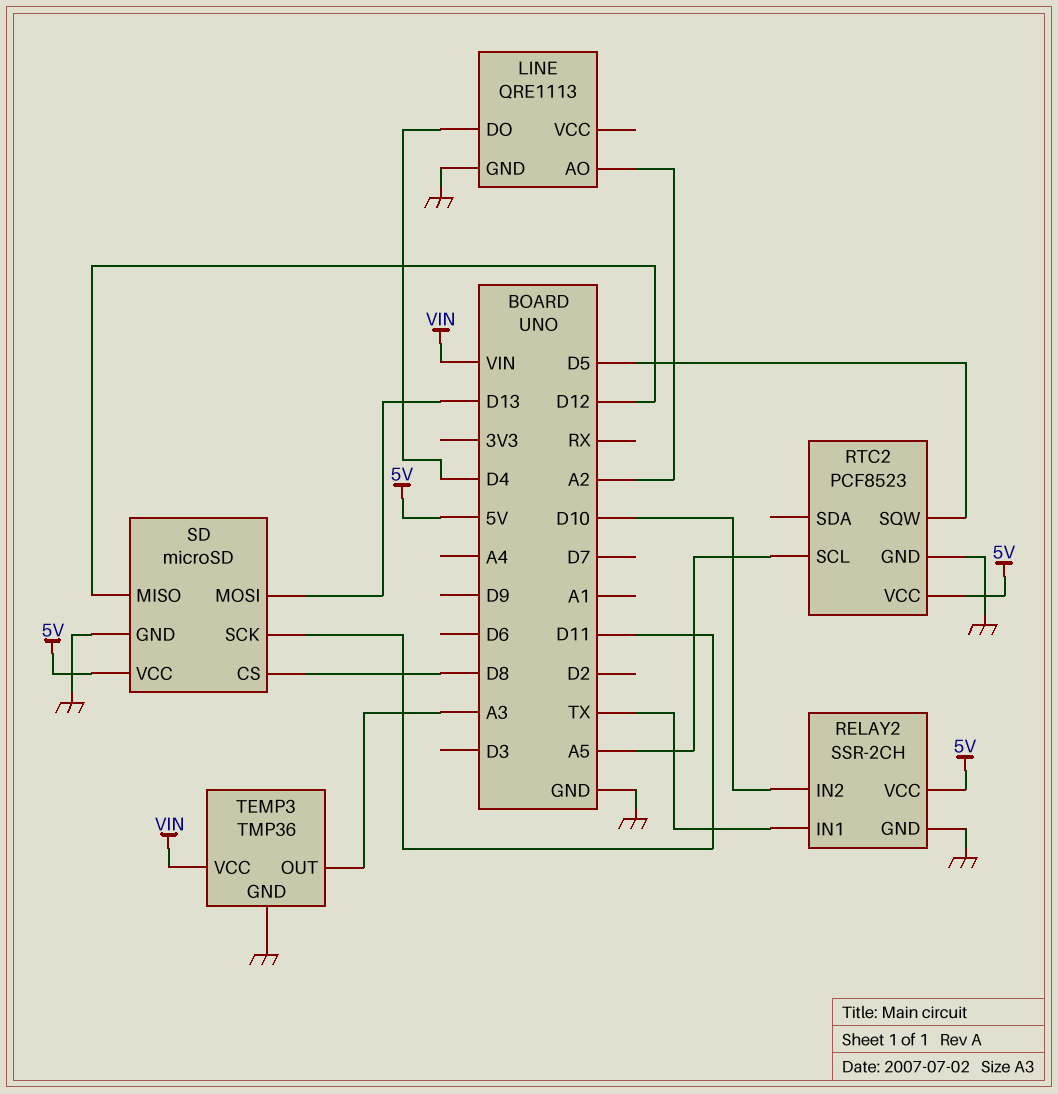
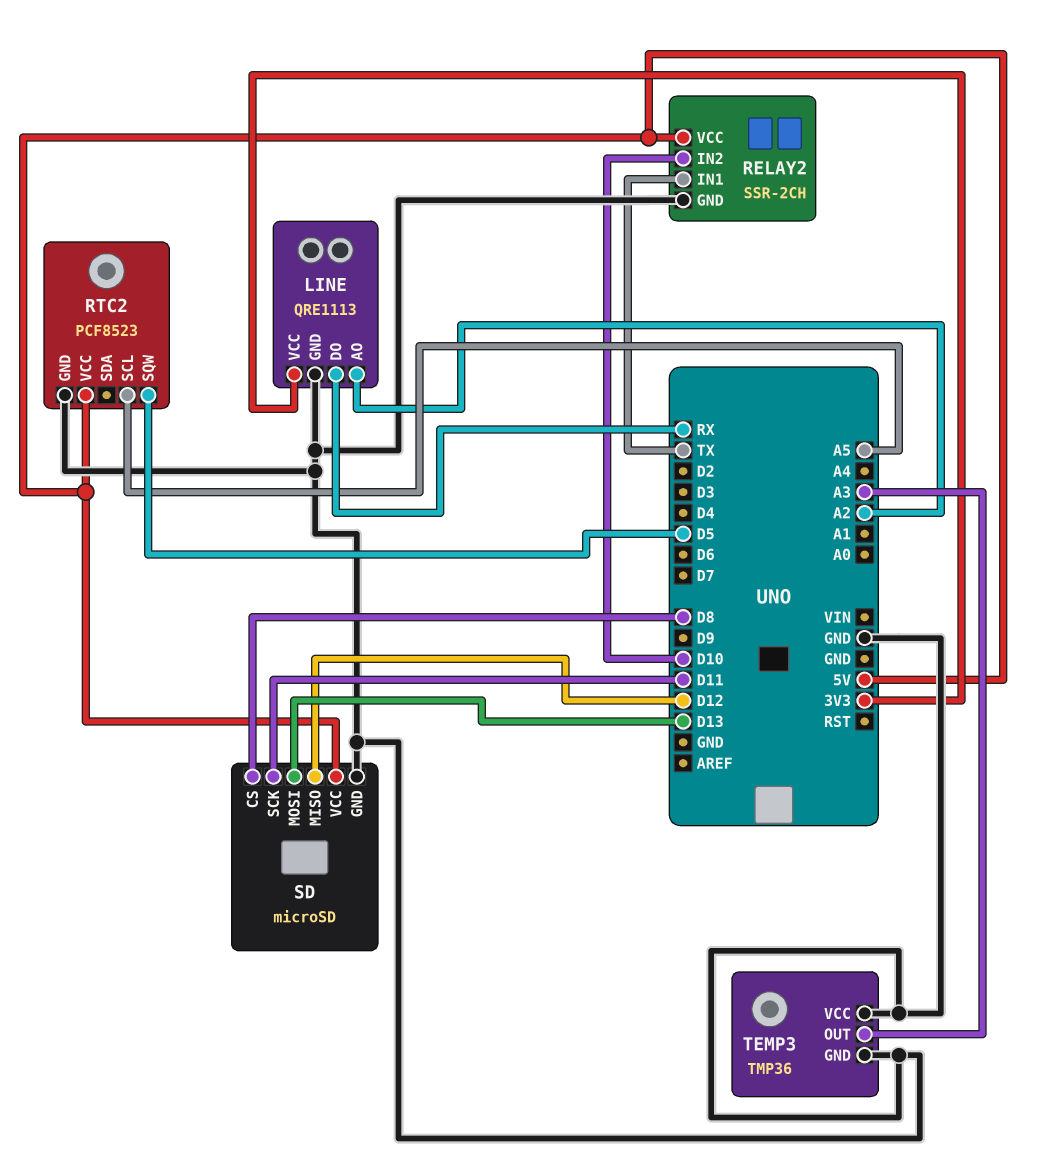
LINE pin DO: D4 -> RX
LINE pin VCC: none -> 3V3
TEMP3 pin VCC: VIN -> GND

